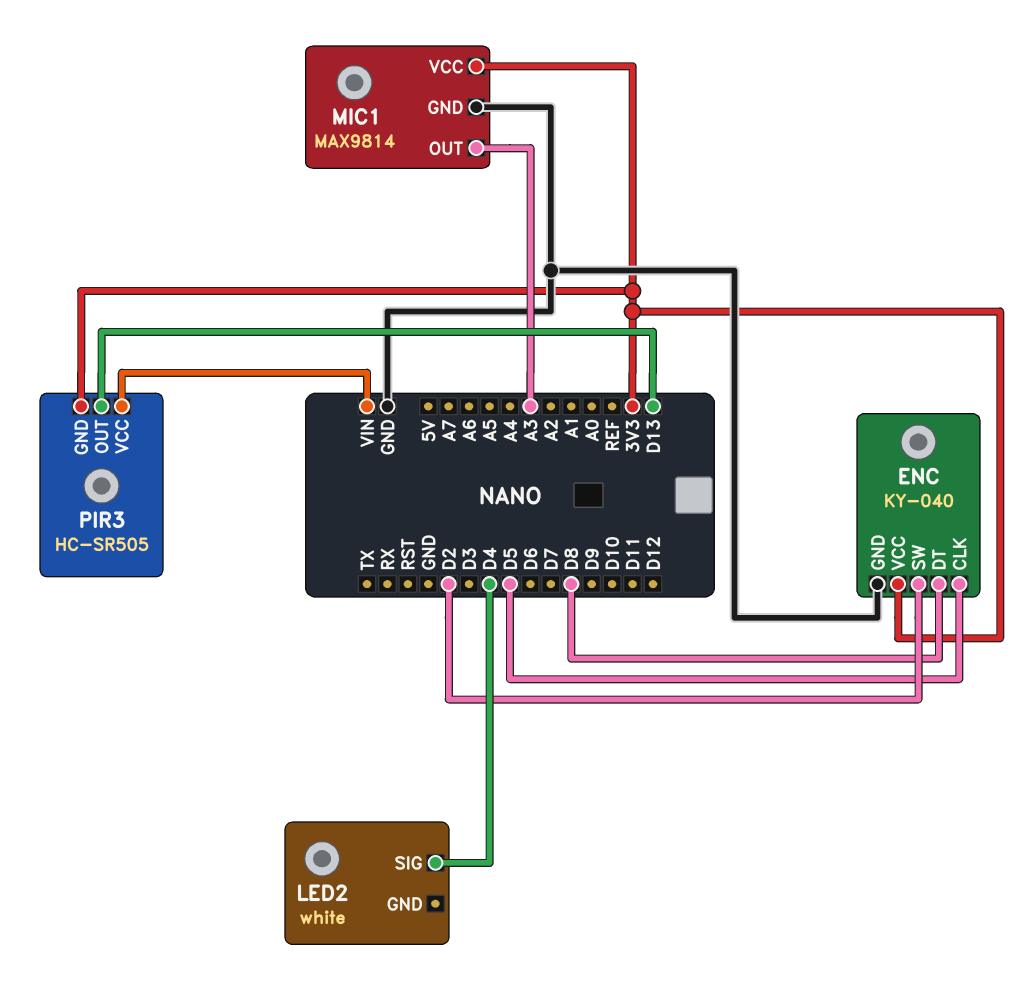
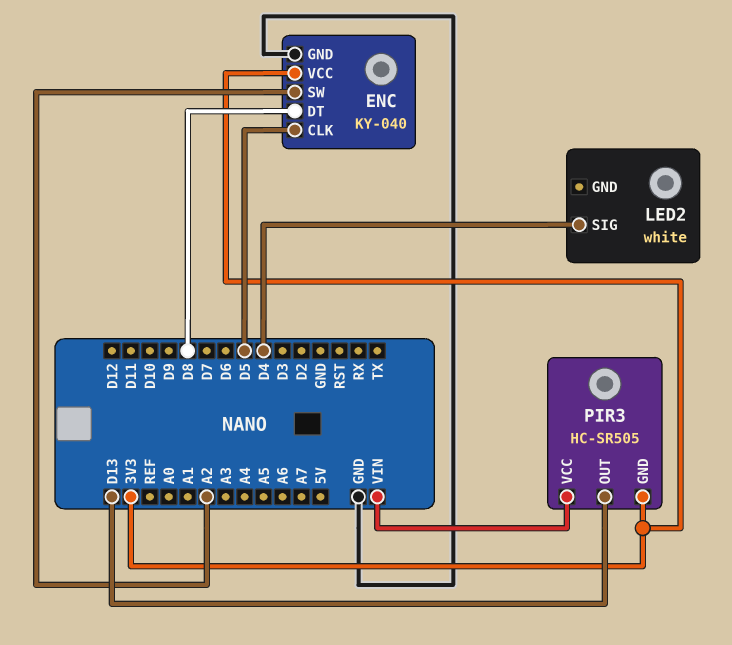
ENC pin SW: D2 -> A2
MIC1: MAX9814 -> none
MIC1 pin GND: GND -> none
MIC1 pin OUT: A3 -> none
MIC1 pin VCC: 3V3 -> none

